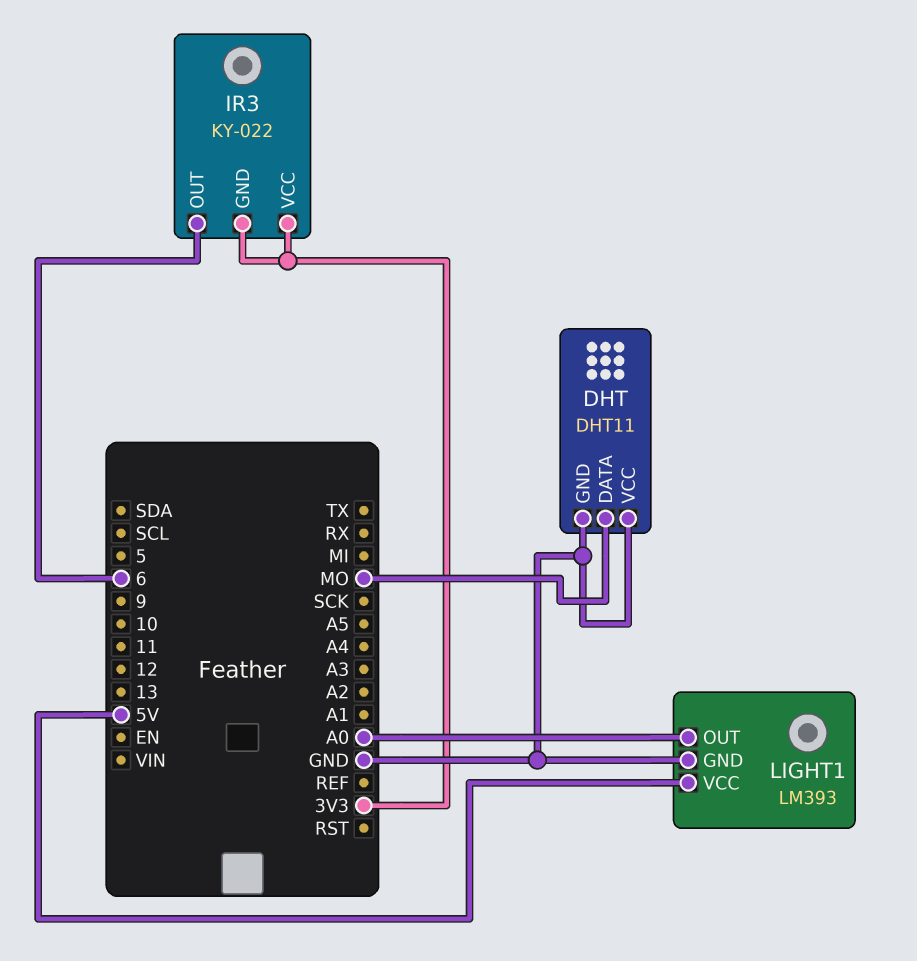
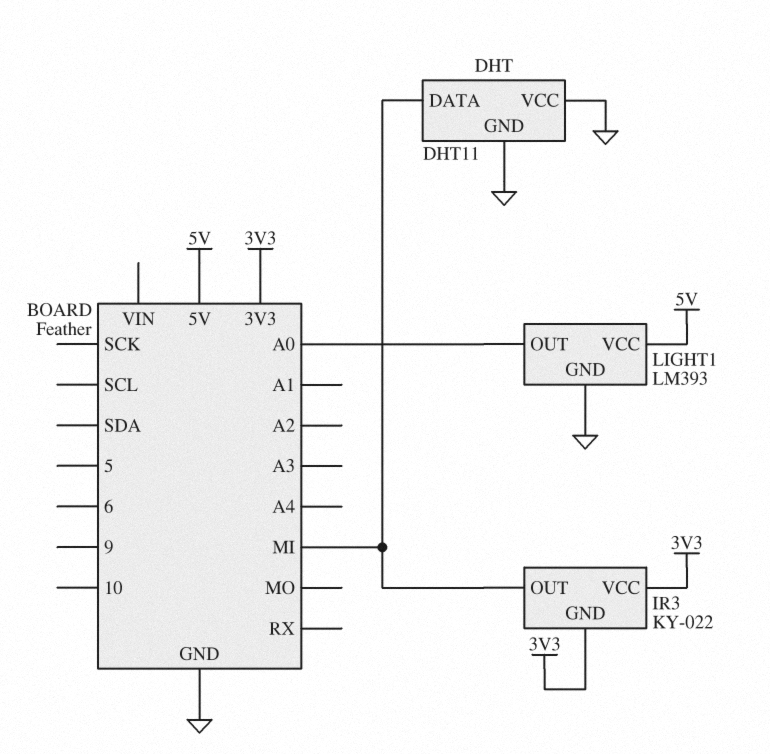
DHT pin DATA: MO -> MI
IR3 pin OUT: 6 -> MI

